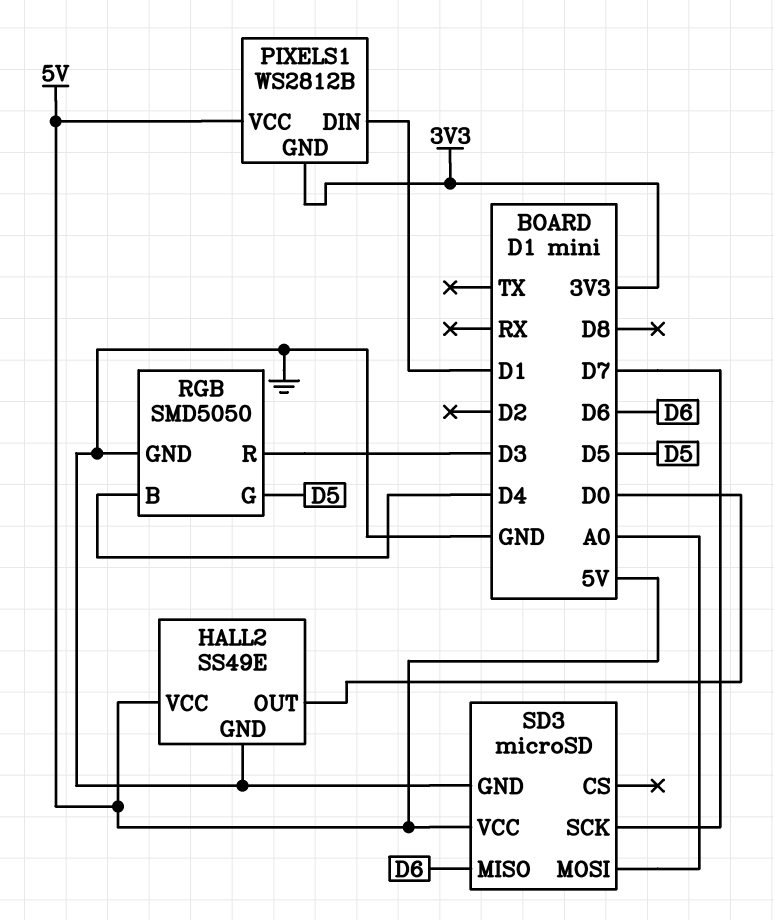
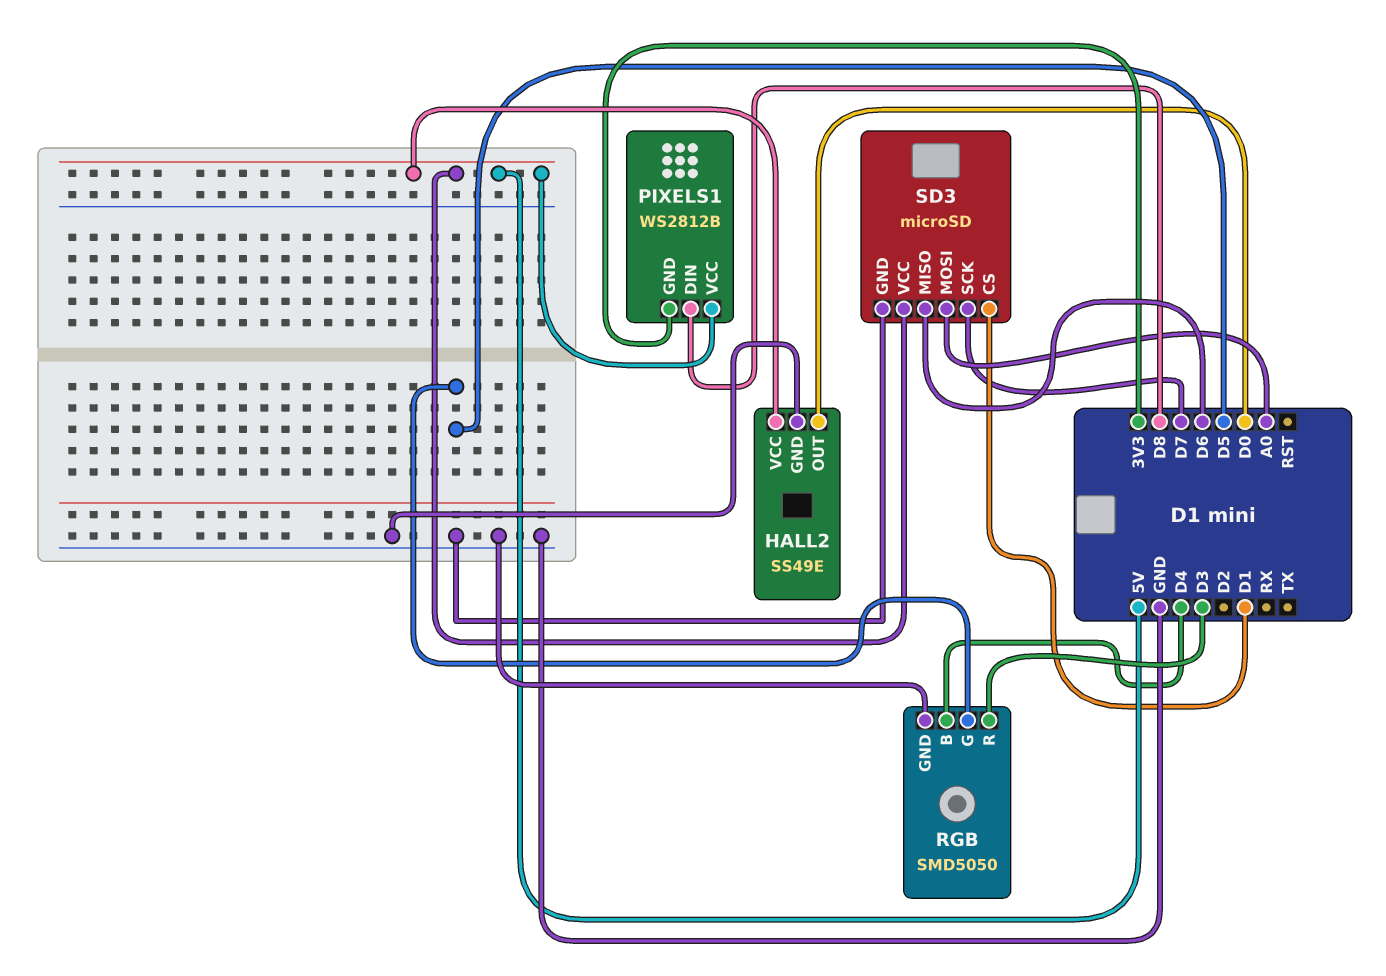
PIXELS1 pin DIN: D1 -> D8
SD3 pin CS: none -> D1

